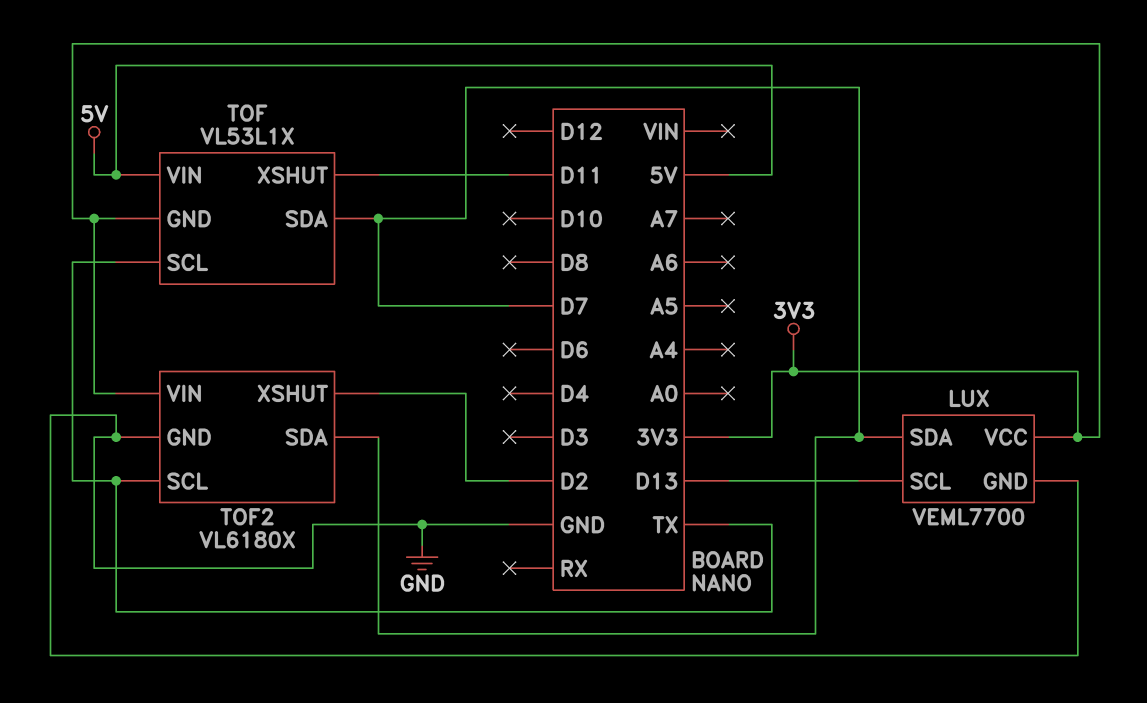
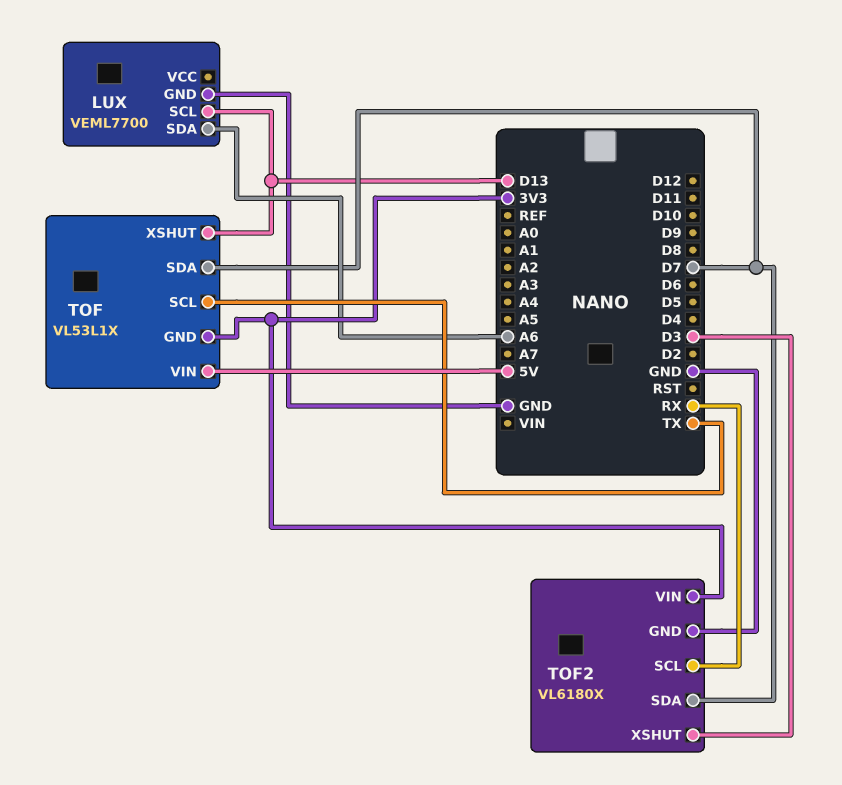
LUX pin SDA: D7 -> A6
LUX pin VCC: 3V3 -> none
TOF pin XSHUT: D11 -> D13
TOF2 pin SCL: TX -> RX
TOF2 pin XSHUT: D2 -> D3

